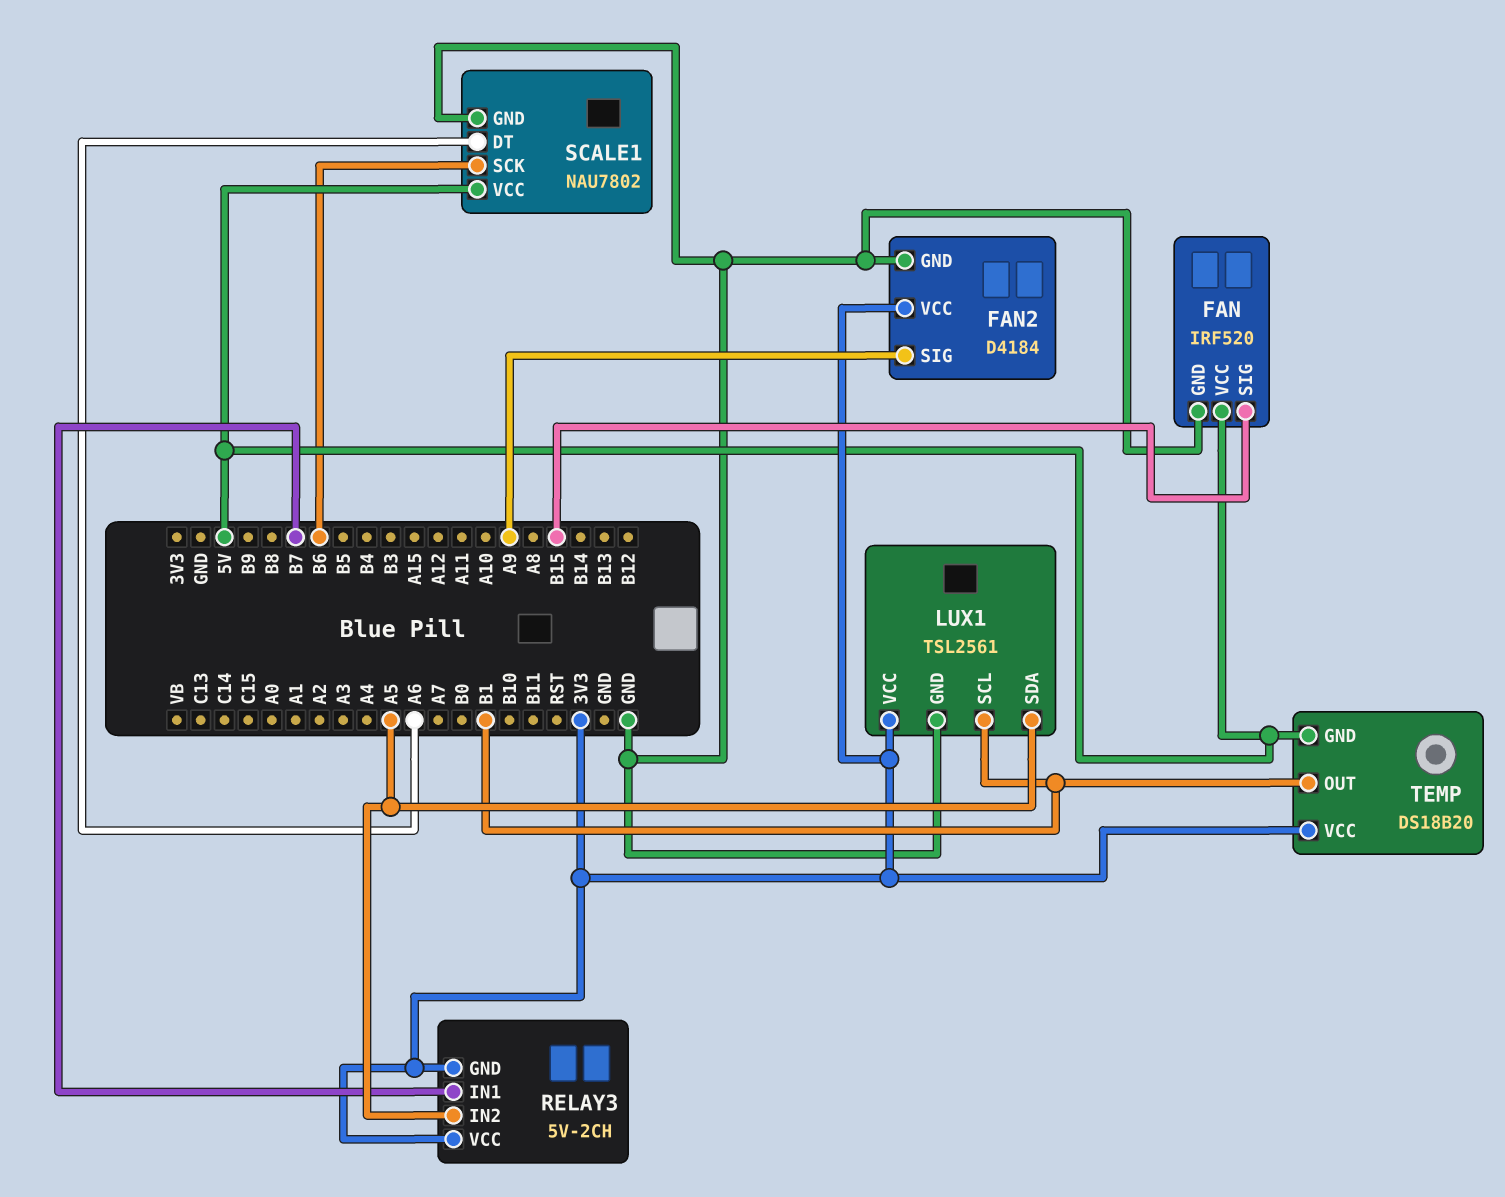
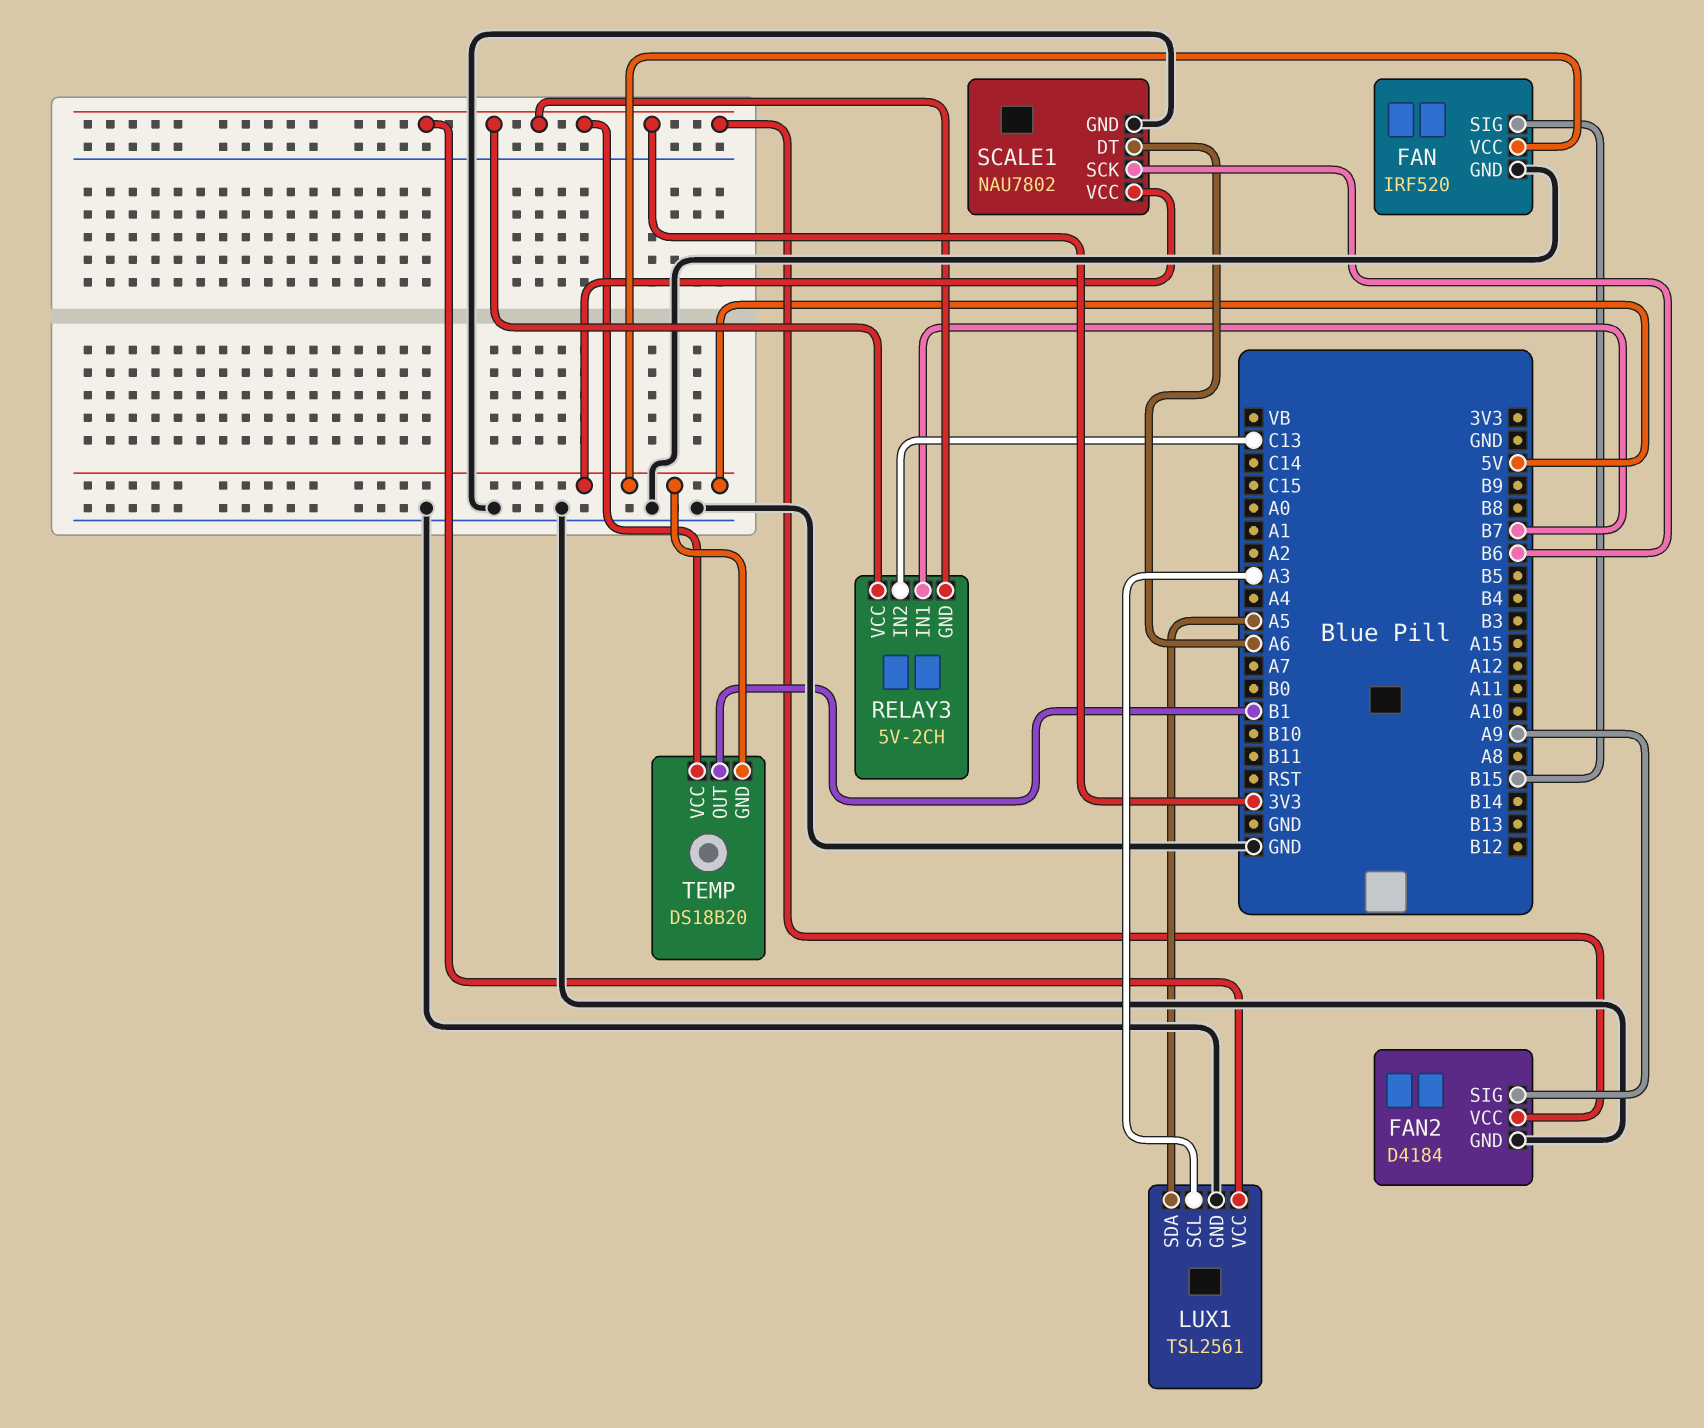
LUX1 pin SCL: B1 -> A3
RELAY3 pin IN2: A5 -> C13

